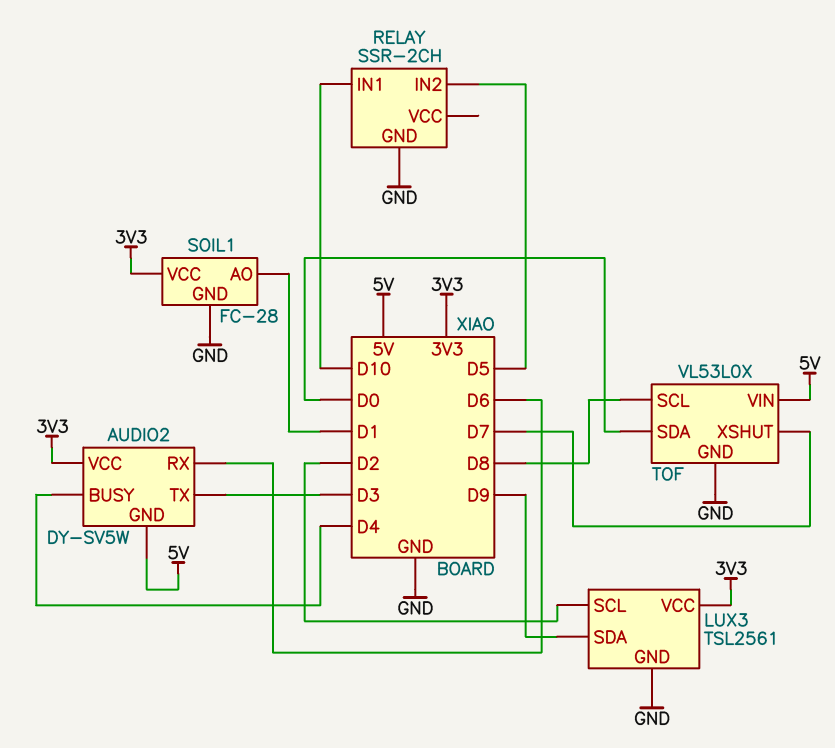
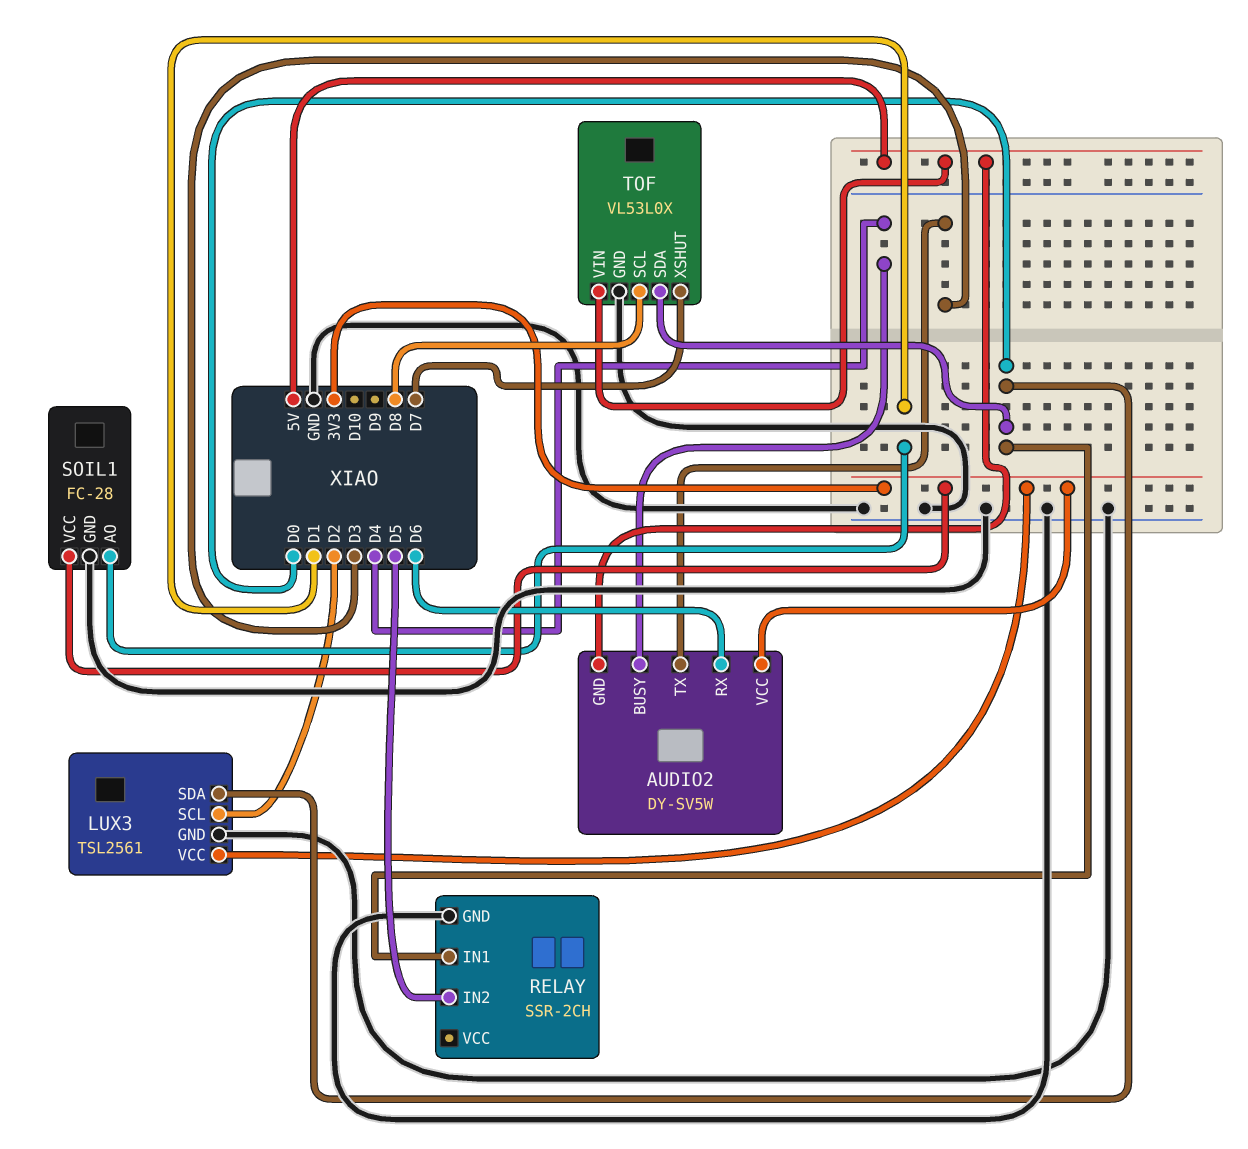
LUX3 pin SDA: D9 -> D0
RELAY pin IN1: D10 -> D0

